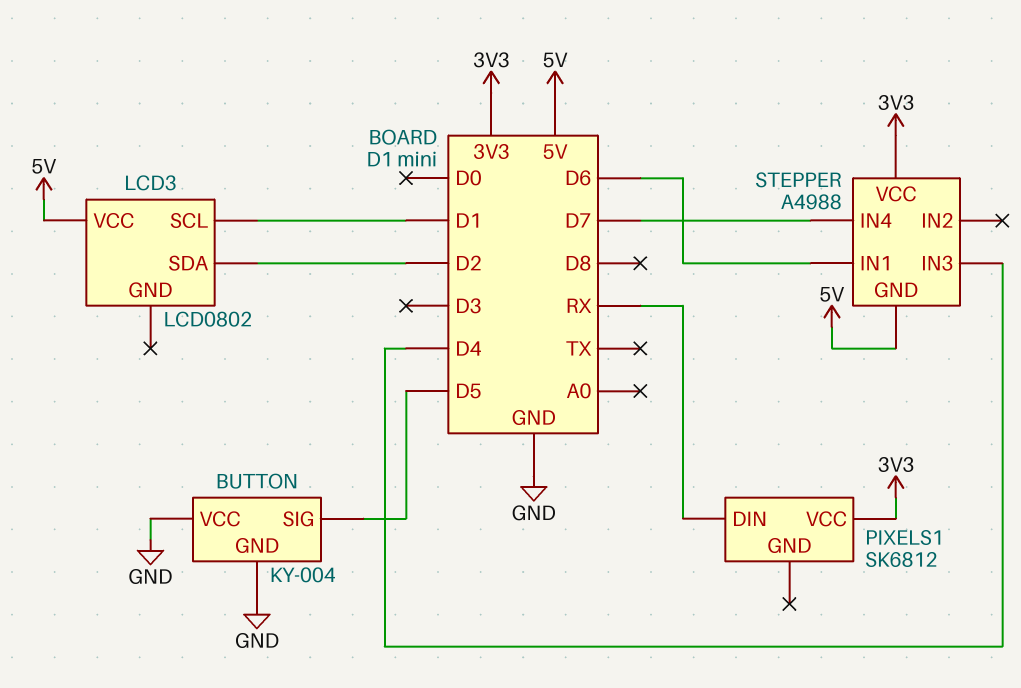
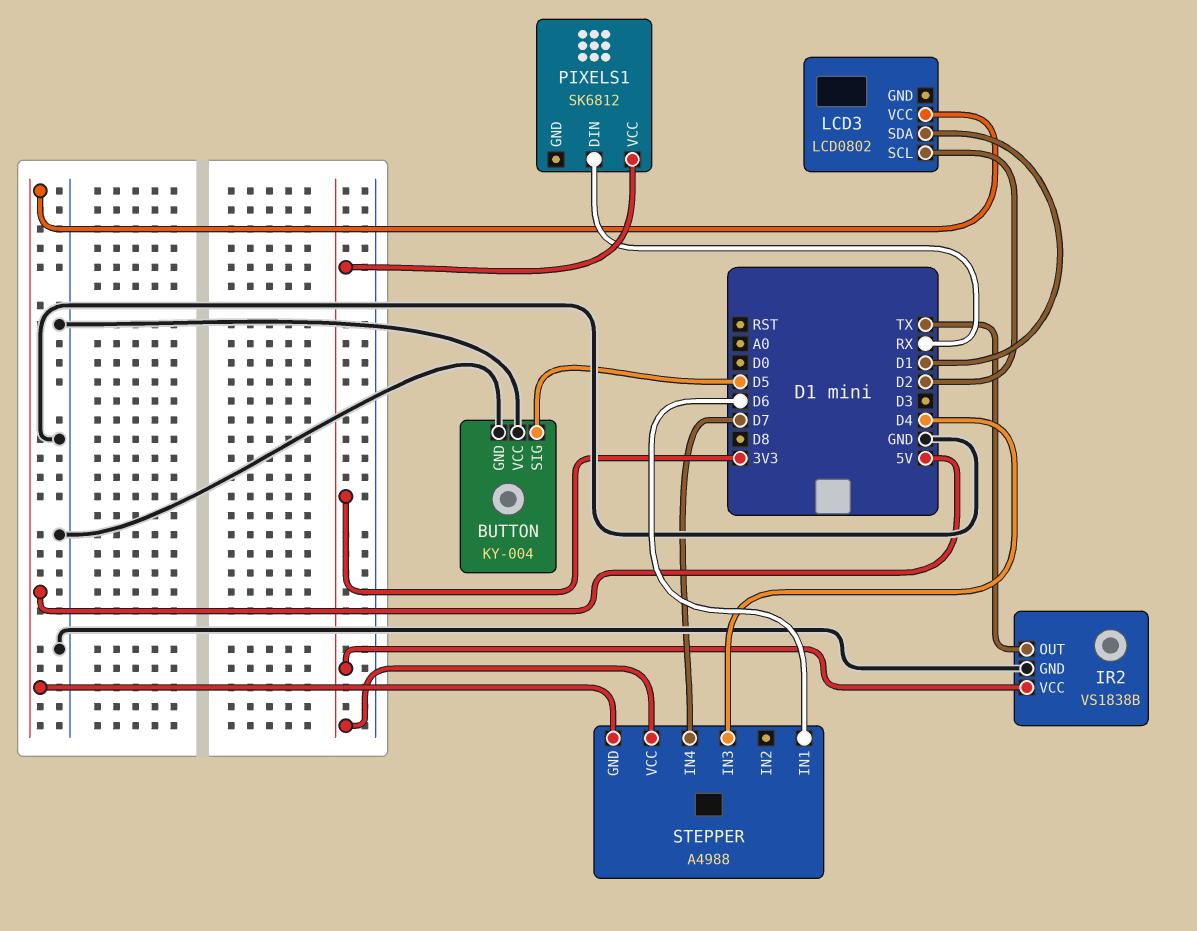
IR2: none -> VS1838B
IR2 pin GND: none -> GND
IR2 pin OUT: none -> TX
IR2 pin VCC: none -> 3V3
LCD3 pin SCL: D1 -> D2
LCD3 pin SDA: D2 -> D1

